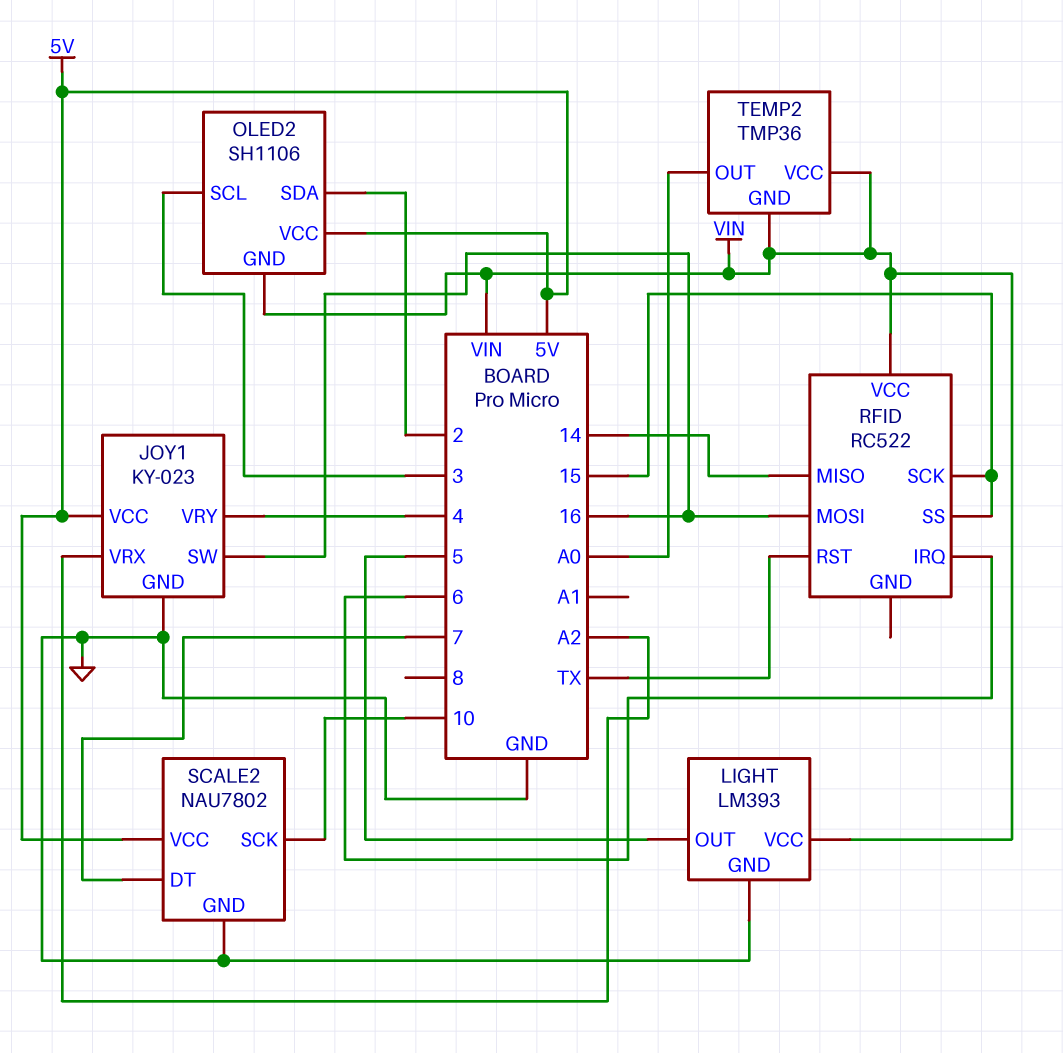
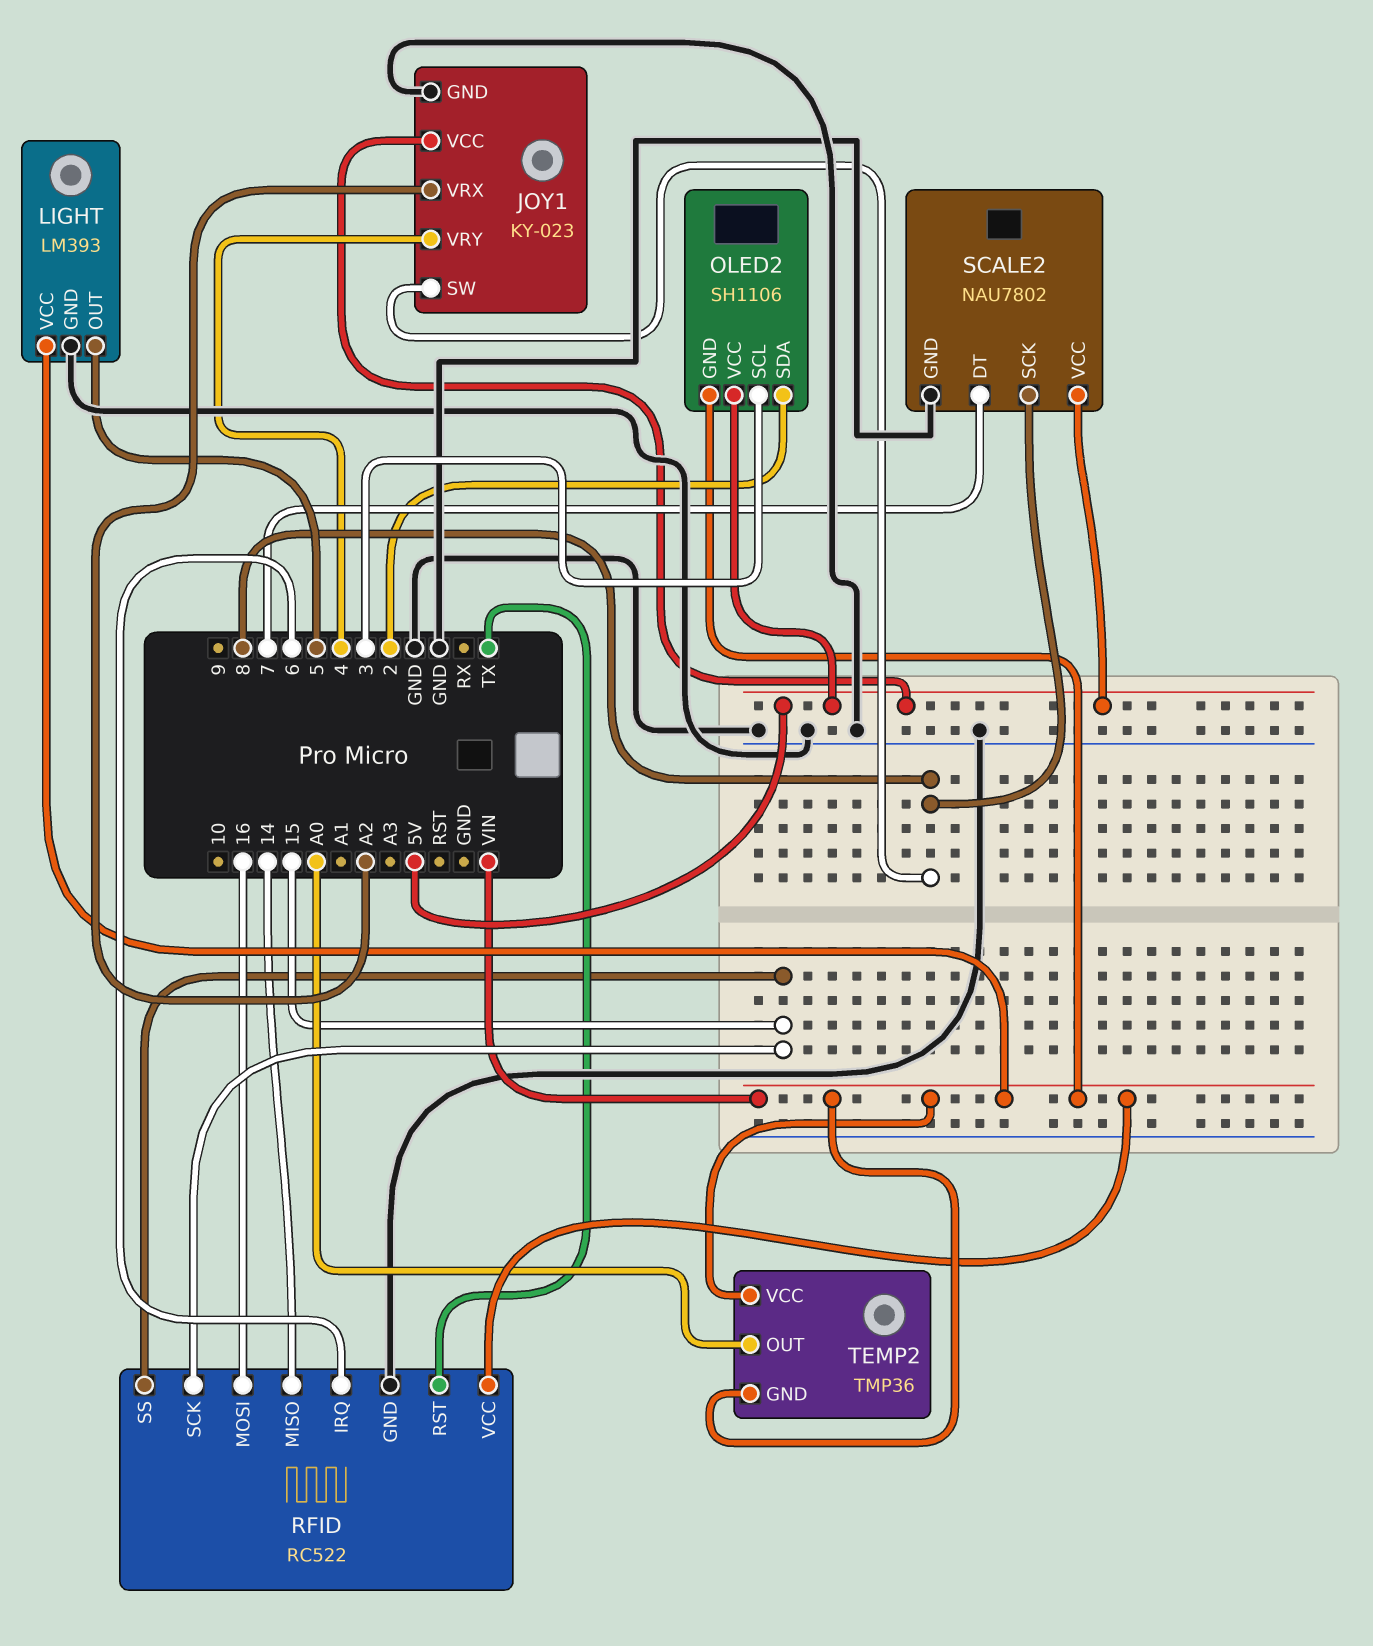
JOY1 pin SW: 16 -> 8
RFID pin GND: none -> GND
SCALE2 pin SCK: 10 -> 8

